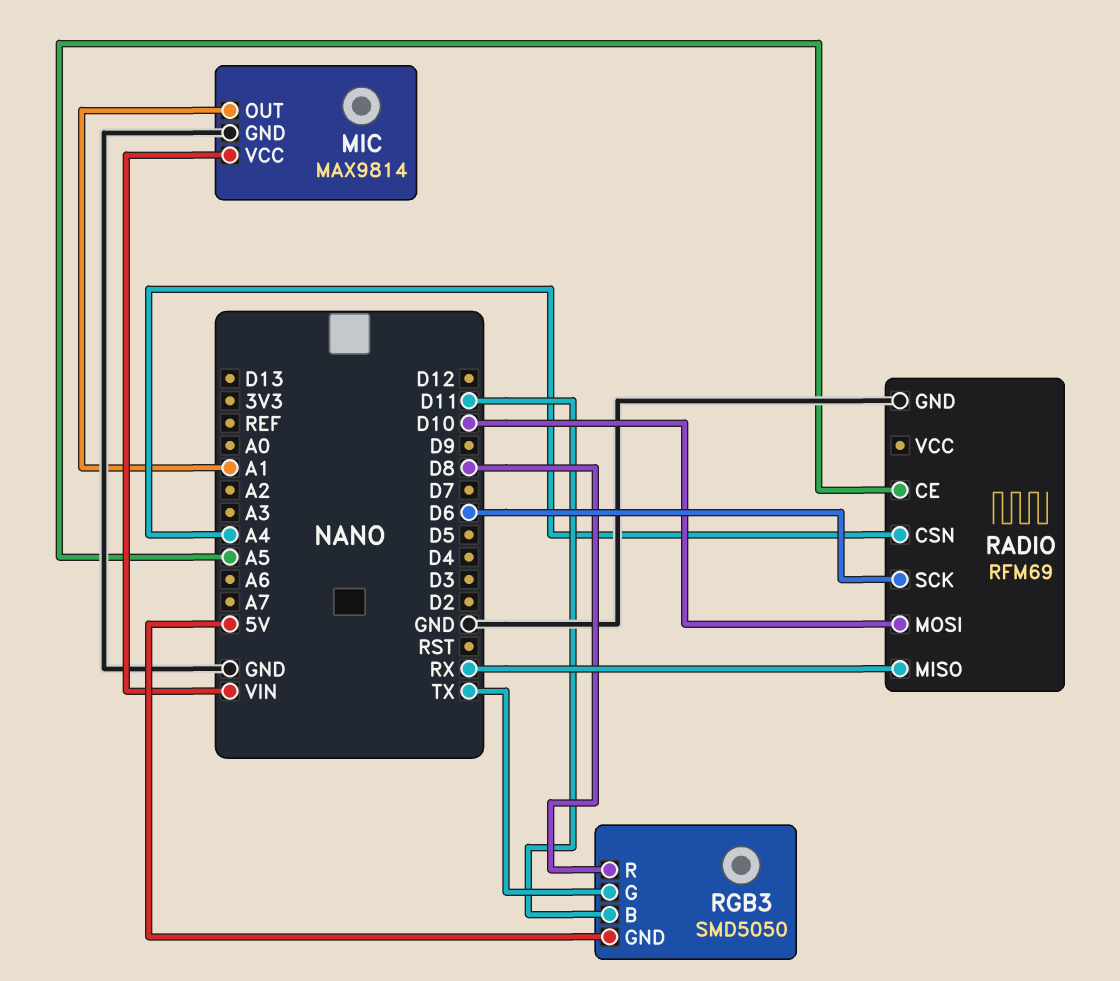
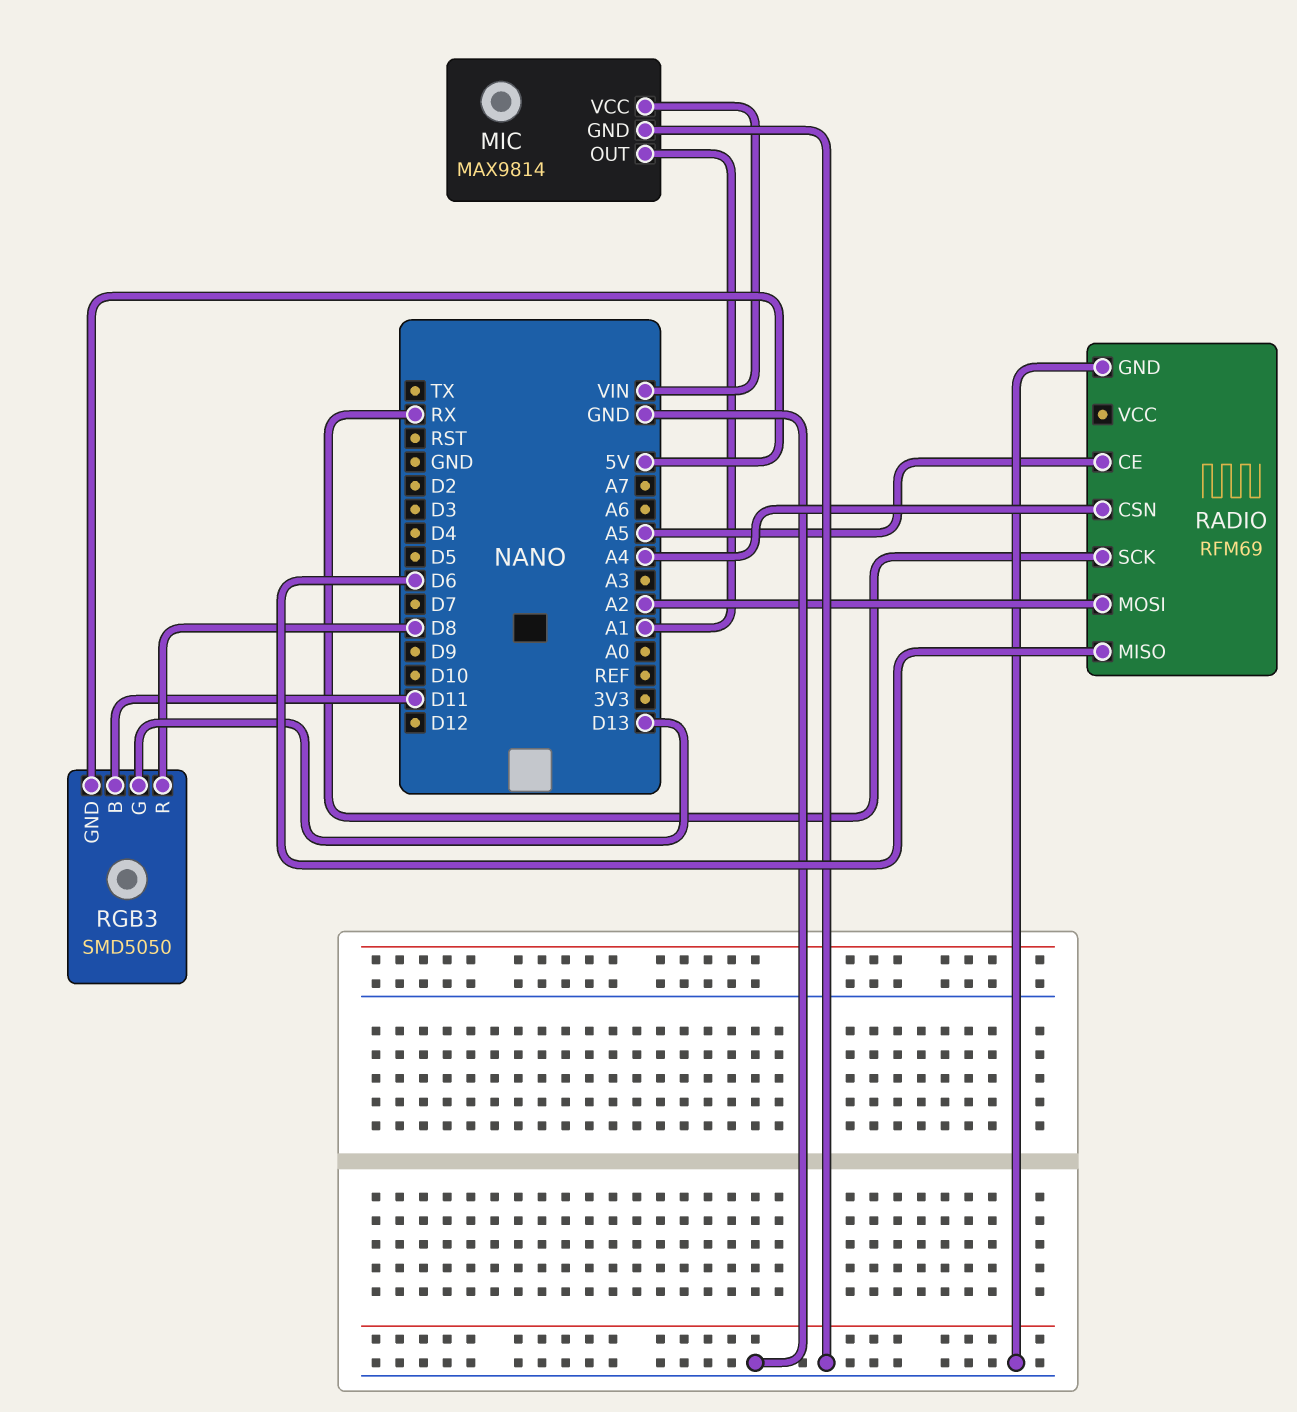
RADIO pin MISO: RX -> D6
RADIO pin MOSI: D10 -> A2
RADIO pin SCK: D6 -> RX
RGB3 pin G: TX -> D13

